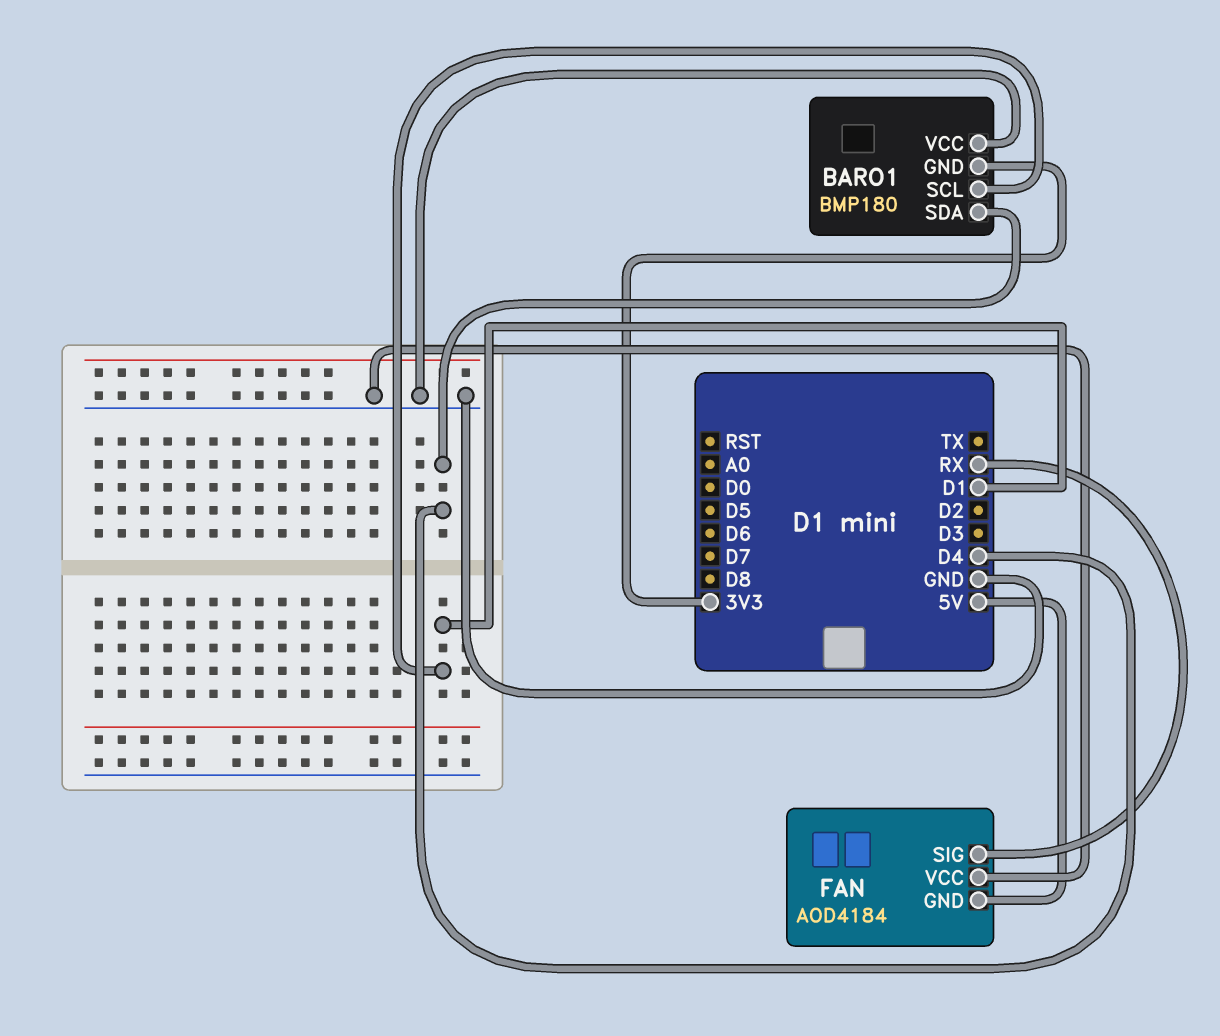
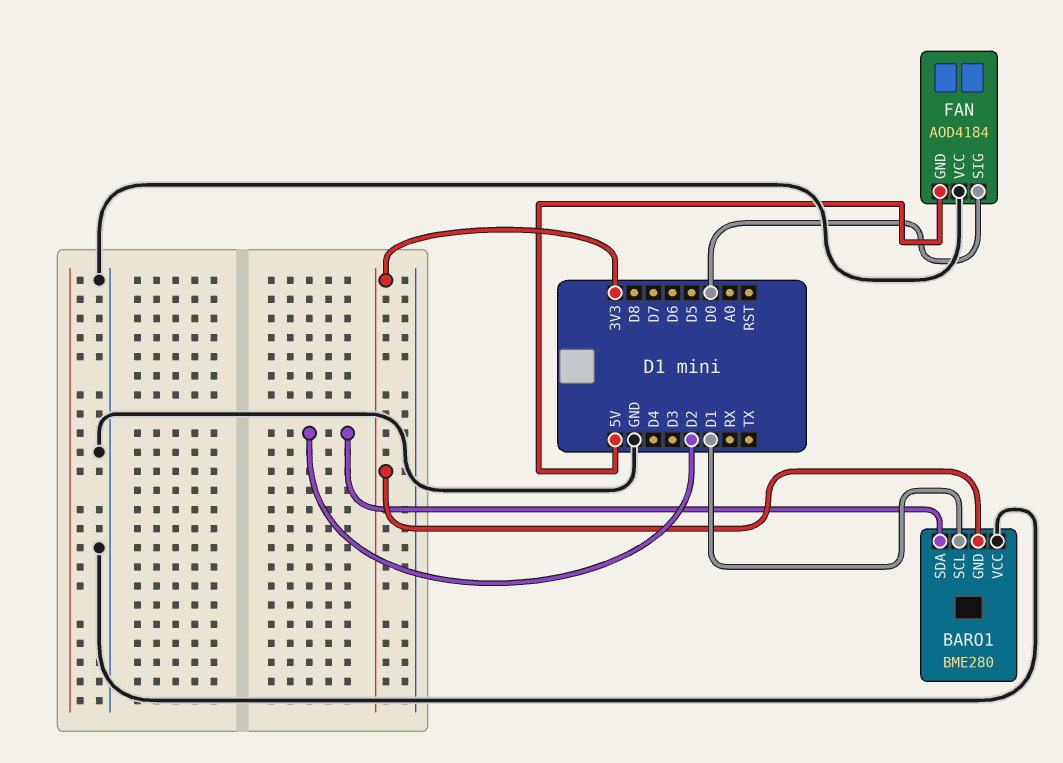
BARO1: BMP180 -> BME280
BARO1 pin SDA: D4 -> D2
FAN pin SIG: RX -> D0

